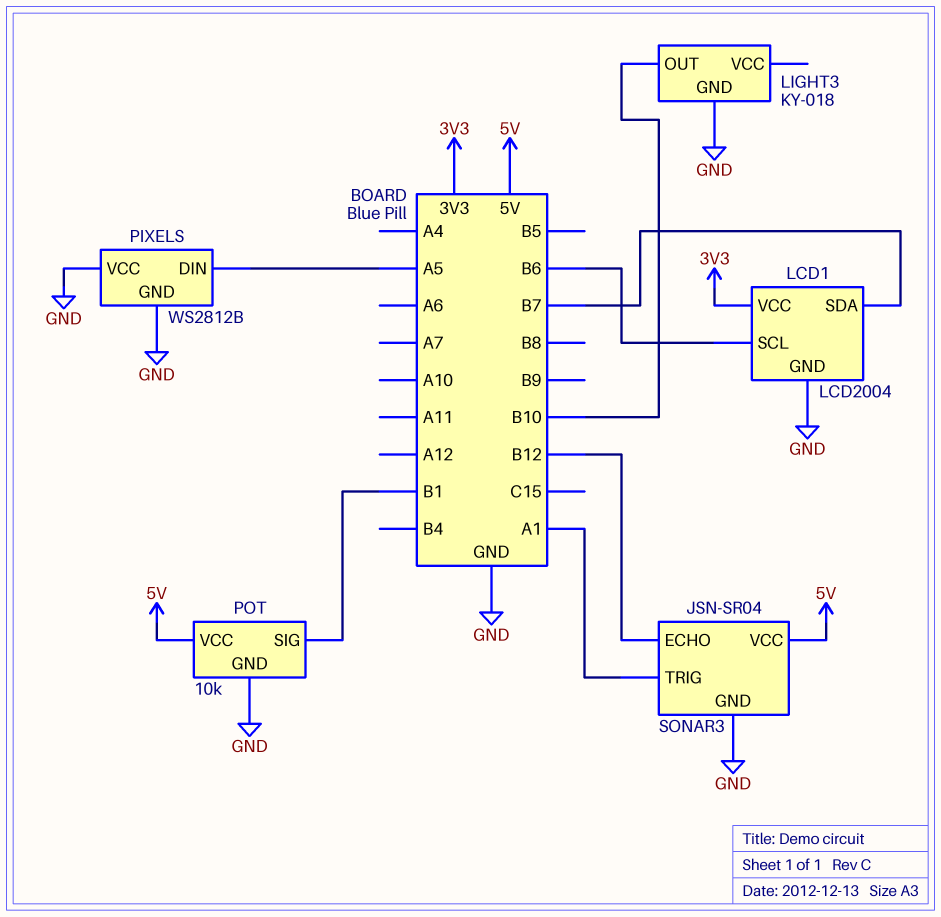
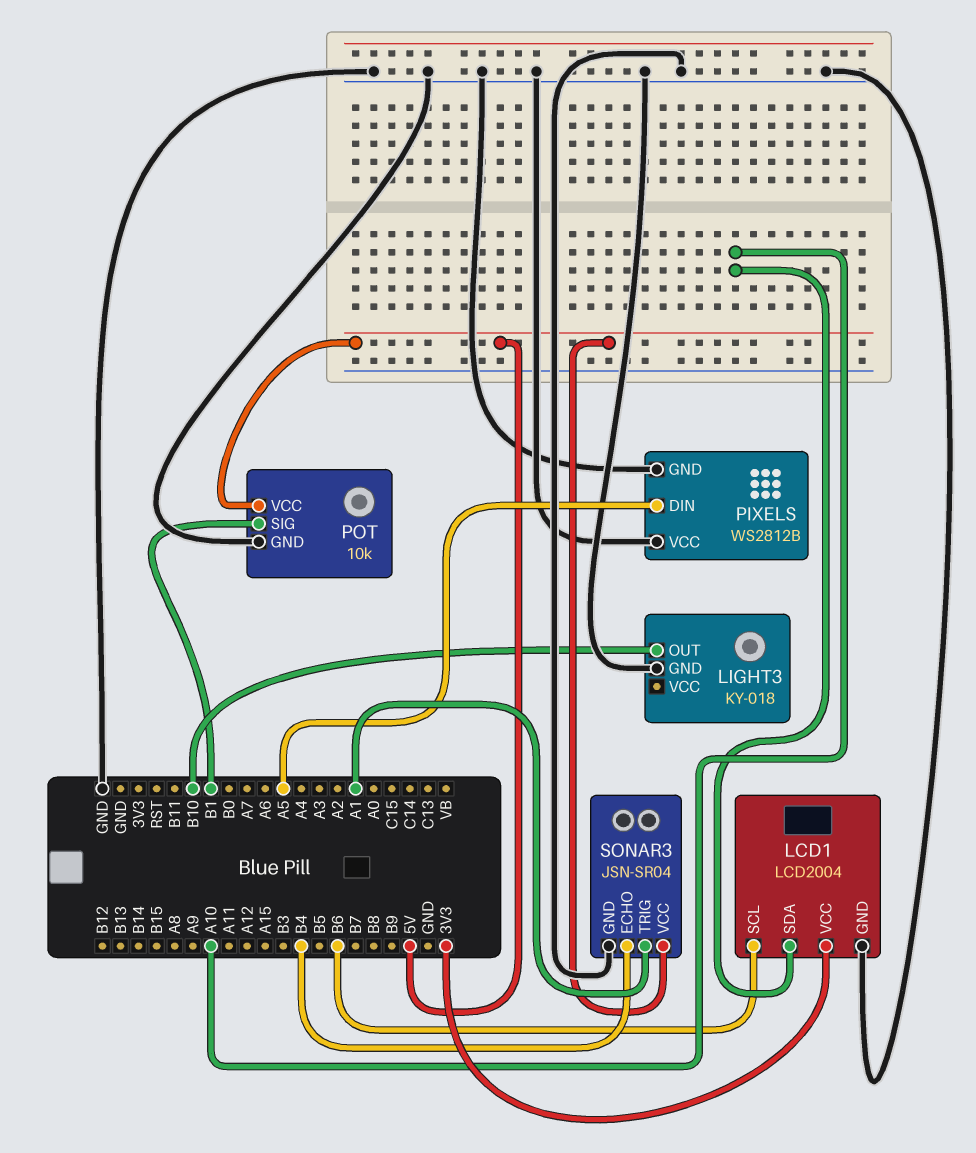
LCD1 pin SDA: B7 -> A10
SONAR3 pin ECHO: B12 -> B4

